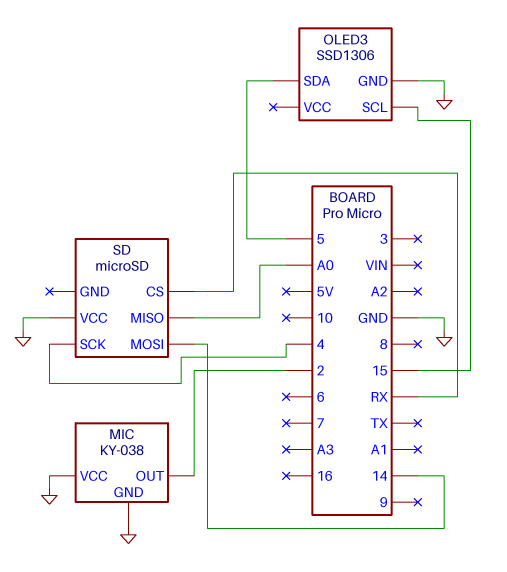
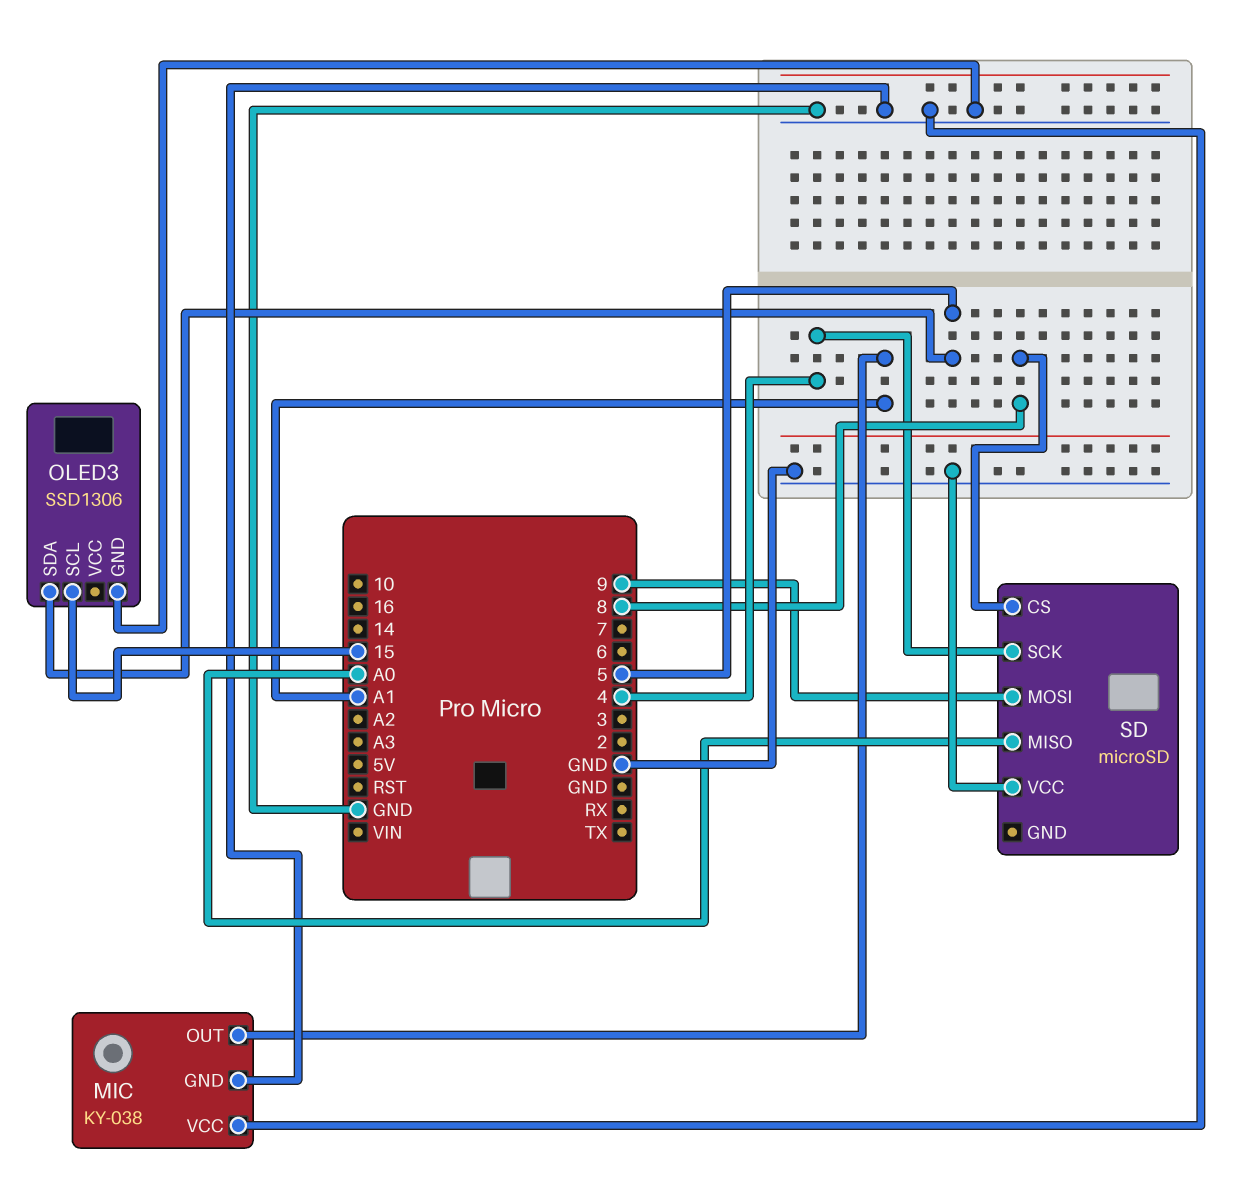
MIC pin OUT: 2 -> A1
SD pin CS: RX -> 8
SD pin MOSI: 14 -> 9

